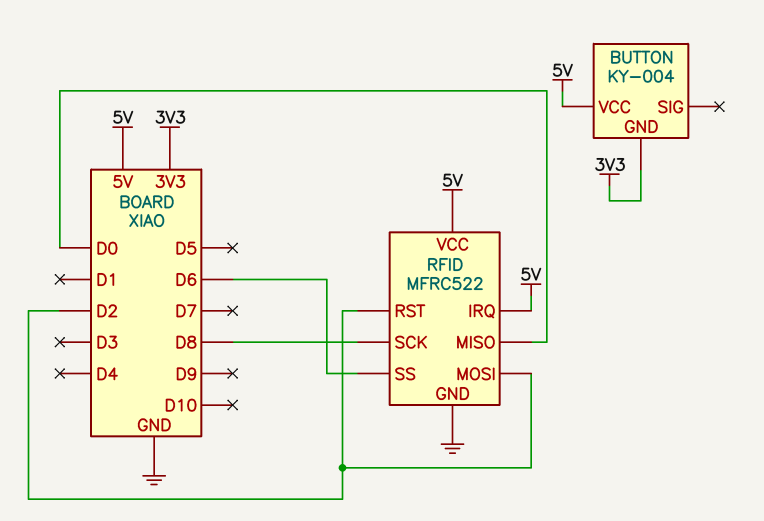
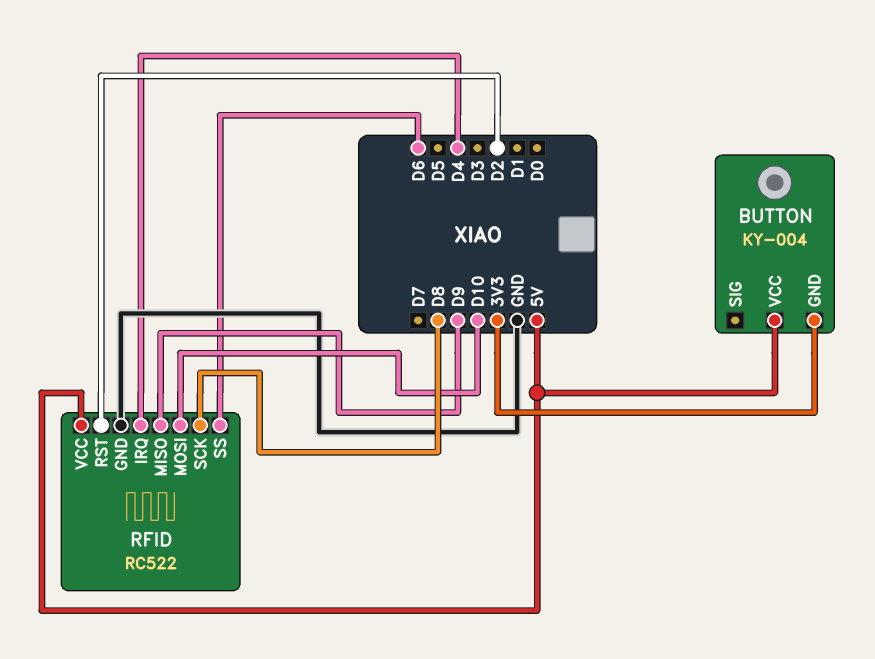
RFID: MFRC522 -> RC522
RFID pin IRQ: 5V -> D4
RFID pin MISO: D0 -> D9
RFID pin MOSI: D2 -> D10

